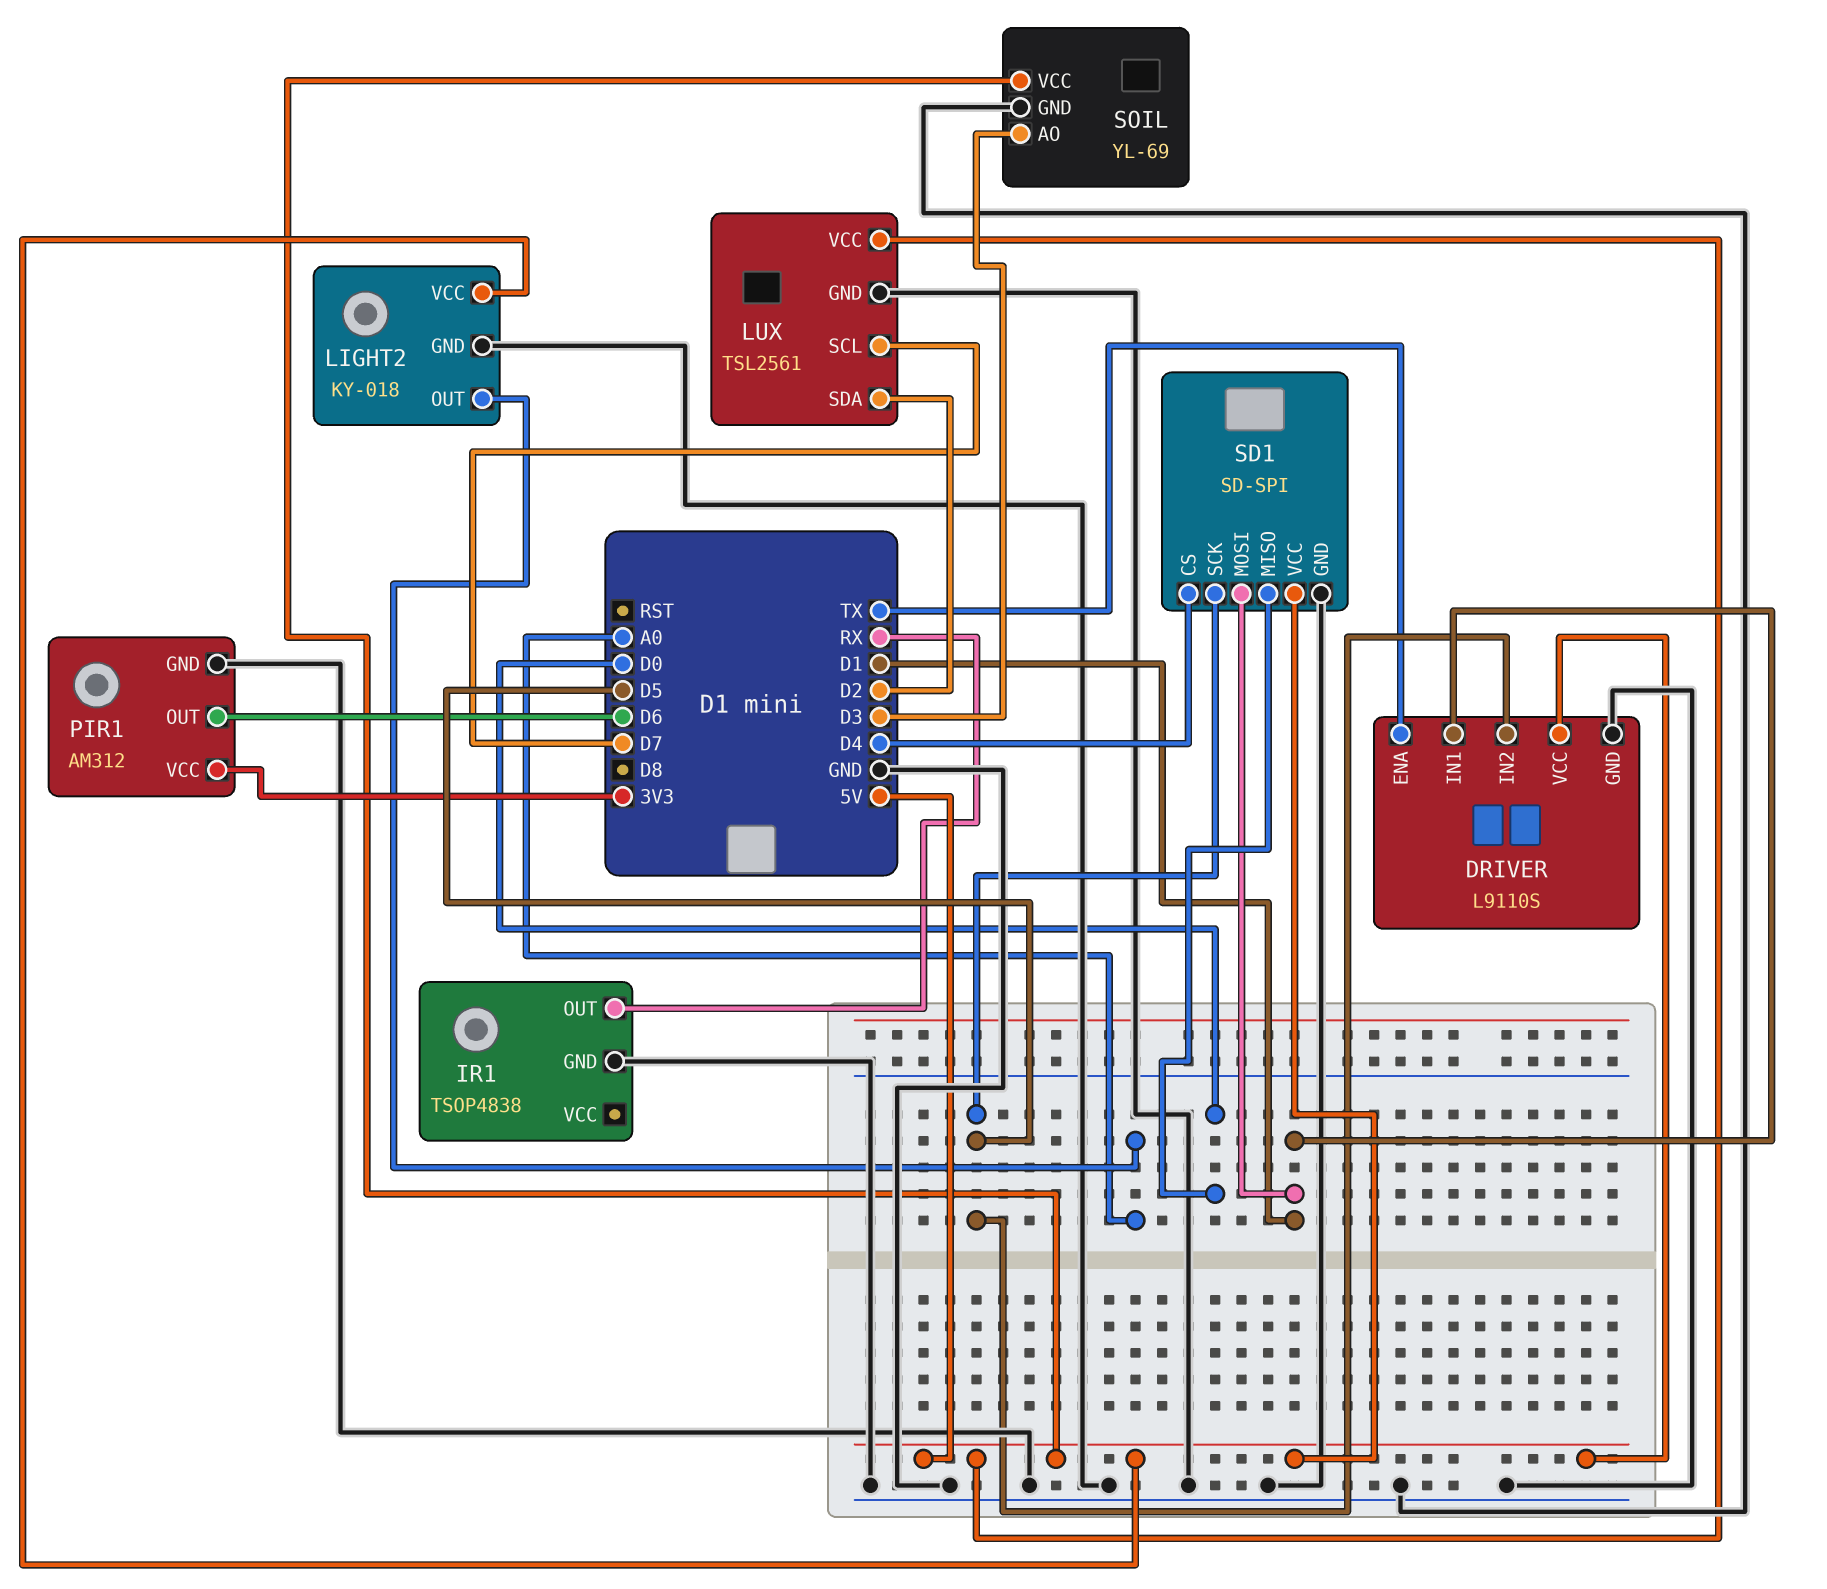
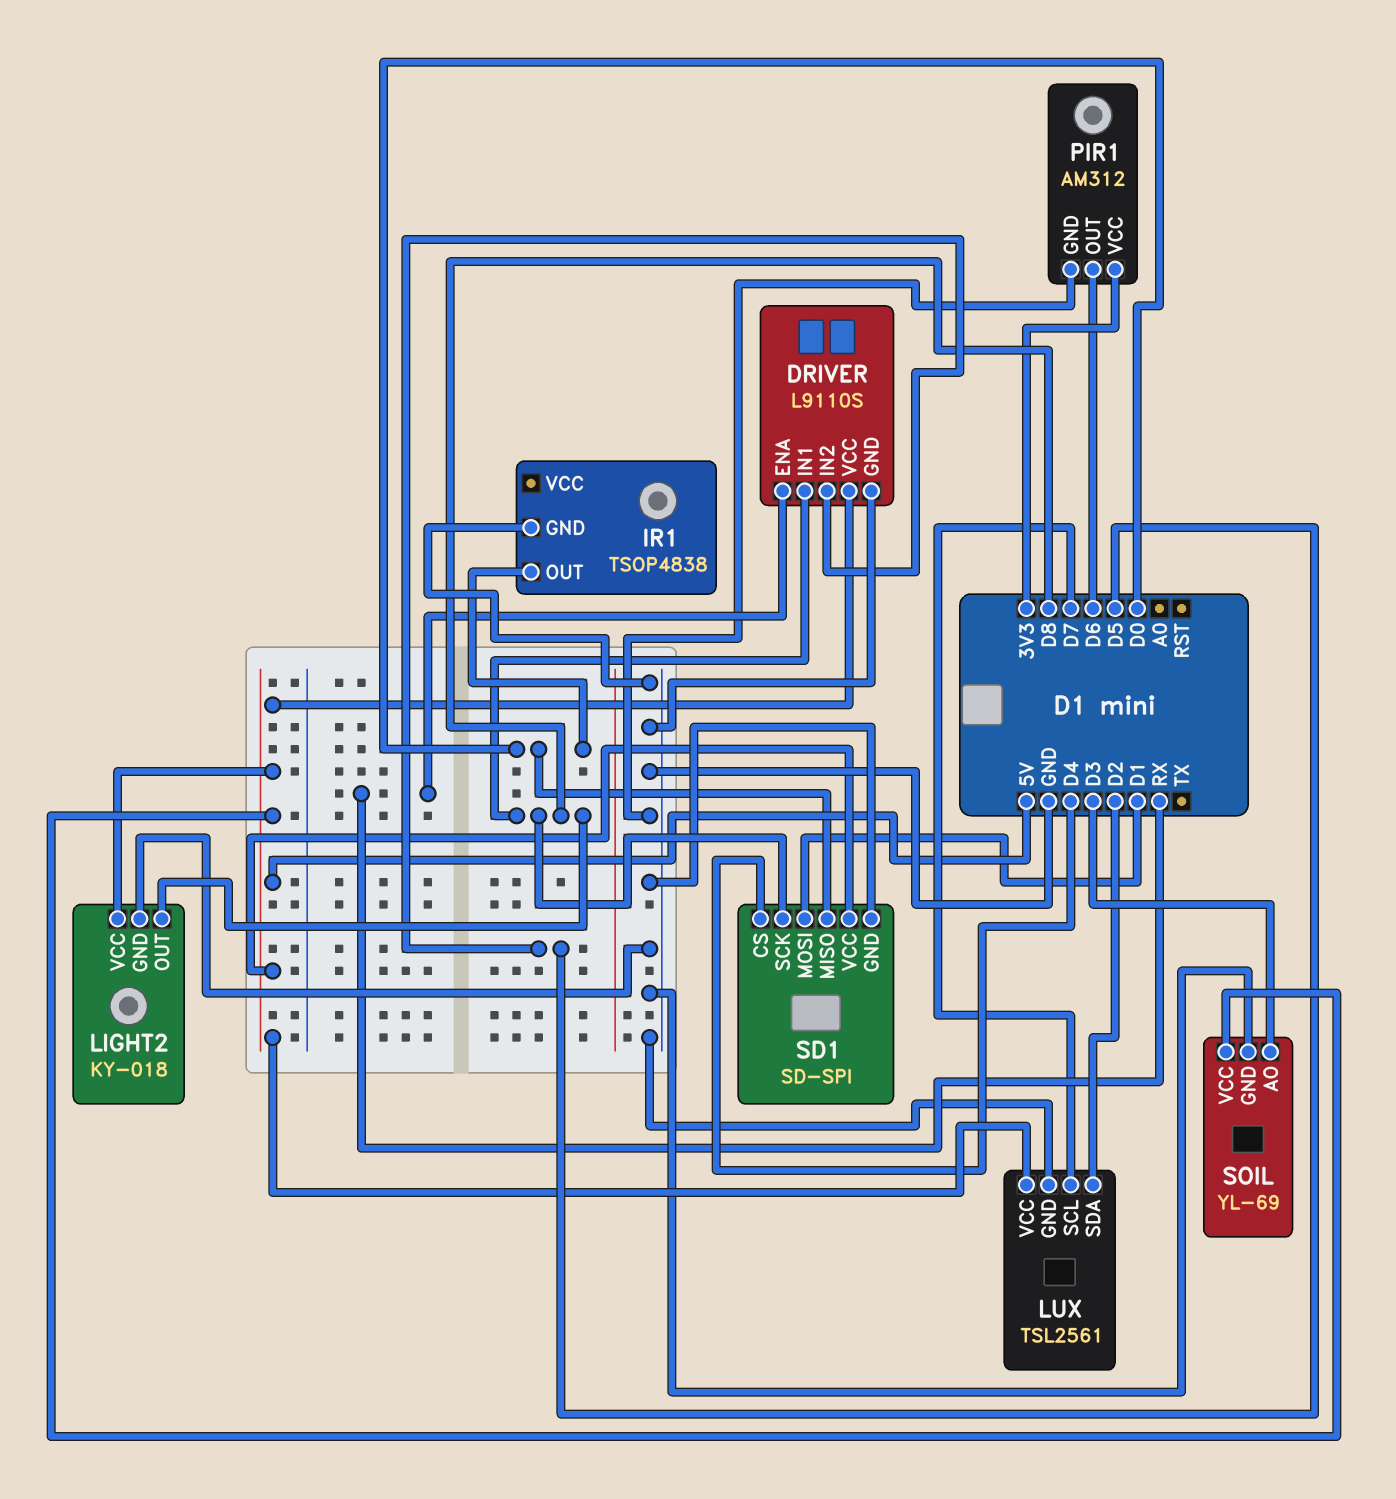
DRIVER pin ENA: TX -> RX
DRIVER pin IN1: D1 -> D8
IR1 pin OUT: RX -> D0
LIGHT2 pin OUT: A0 -> D8
SD1 pin SCK: D5 -> D8

